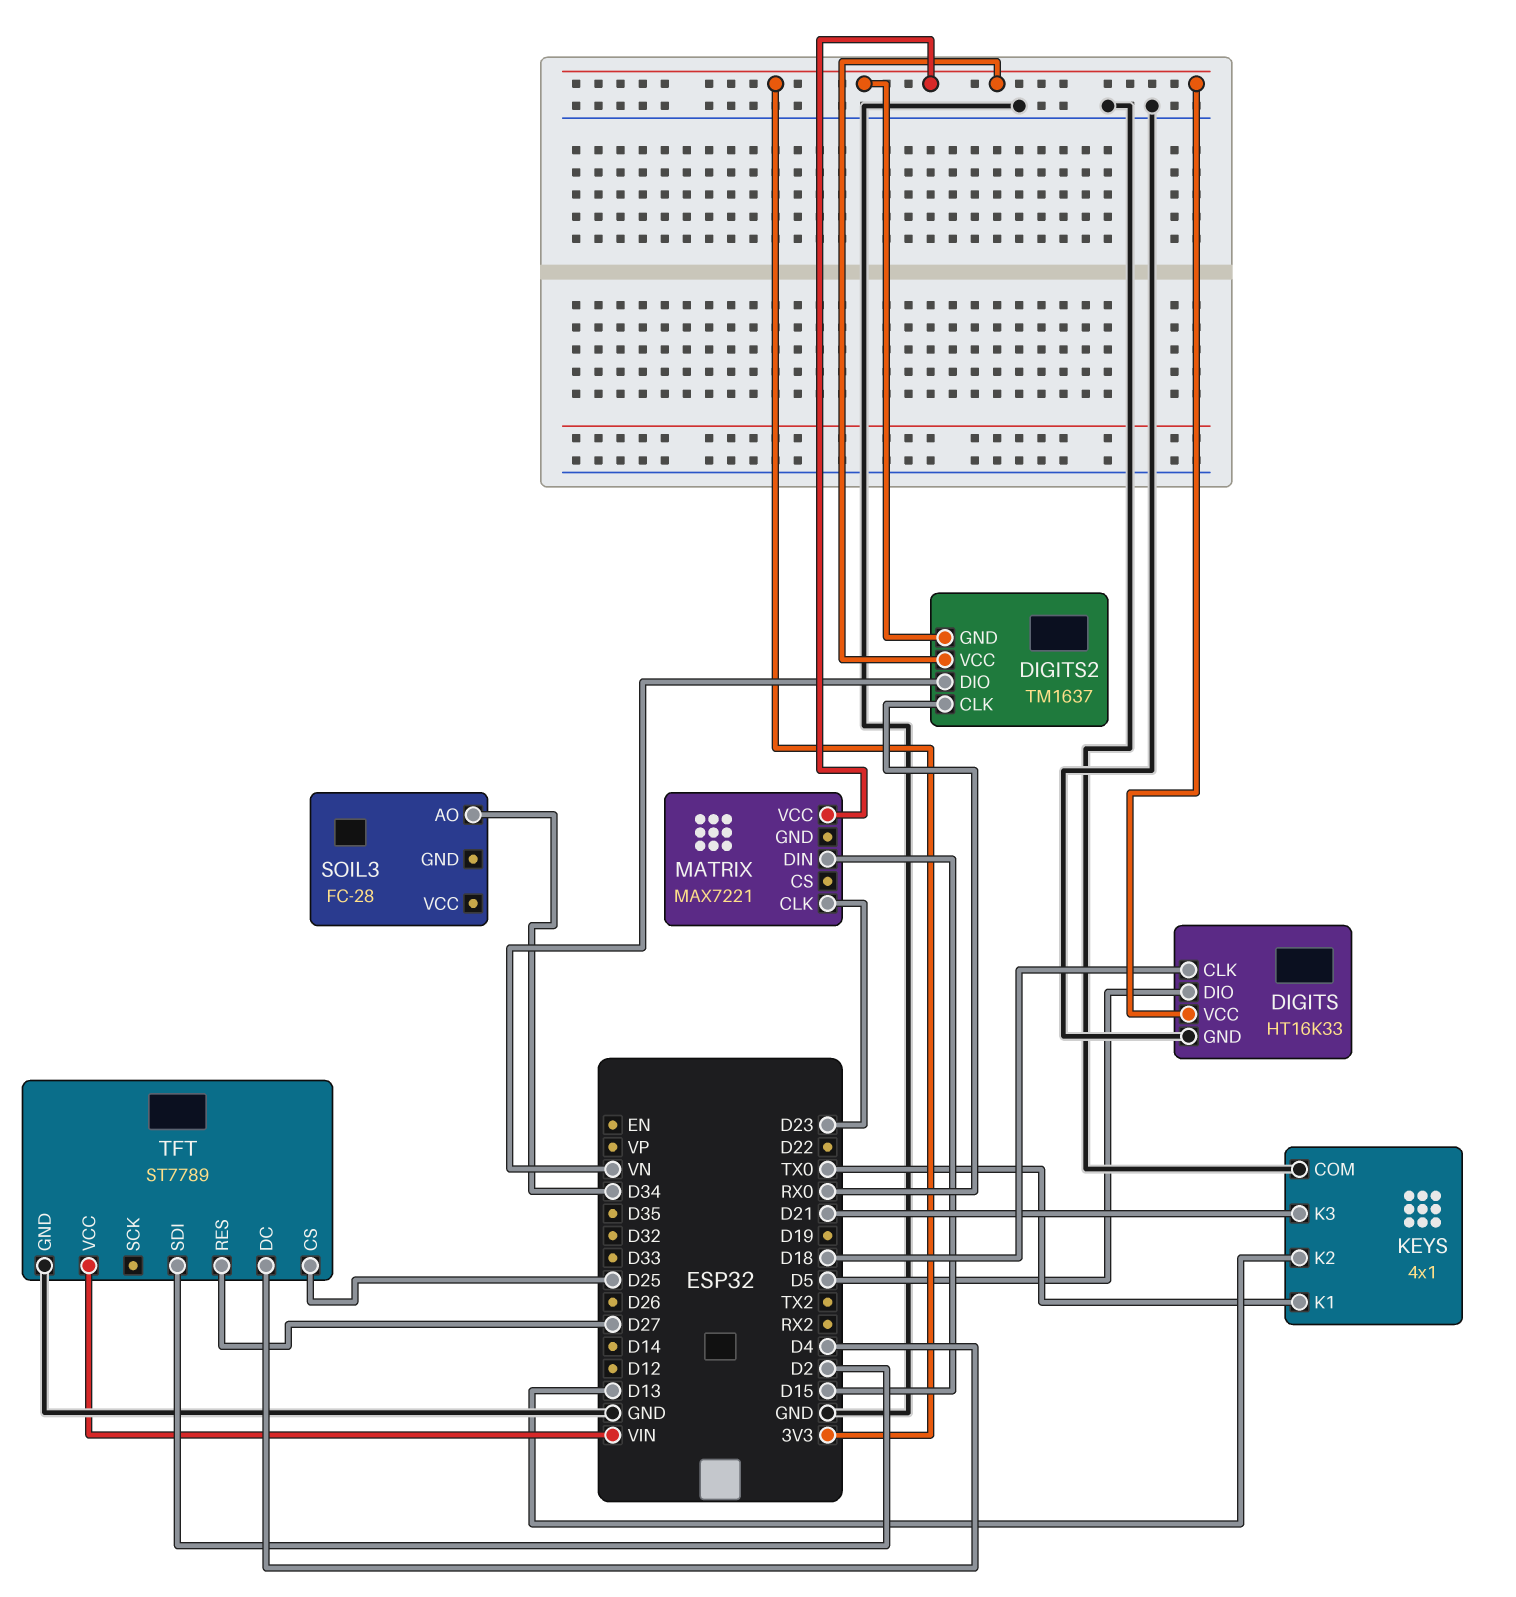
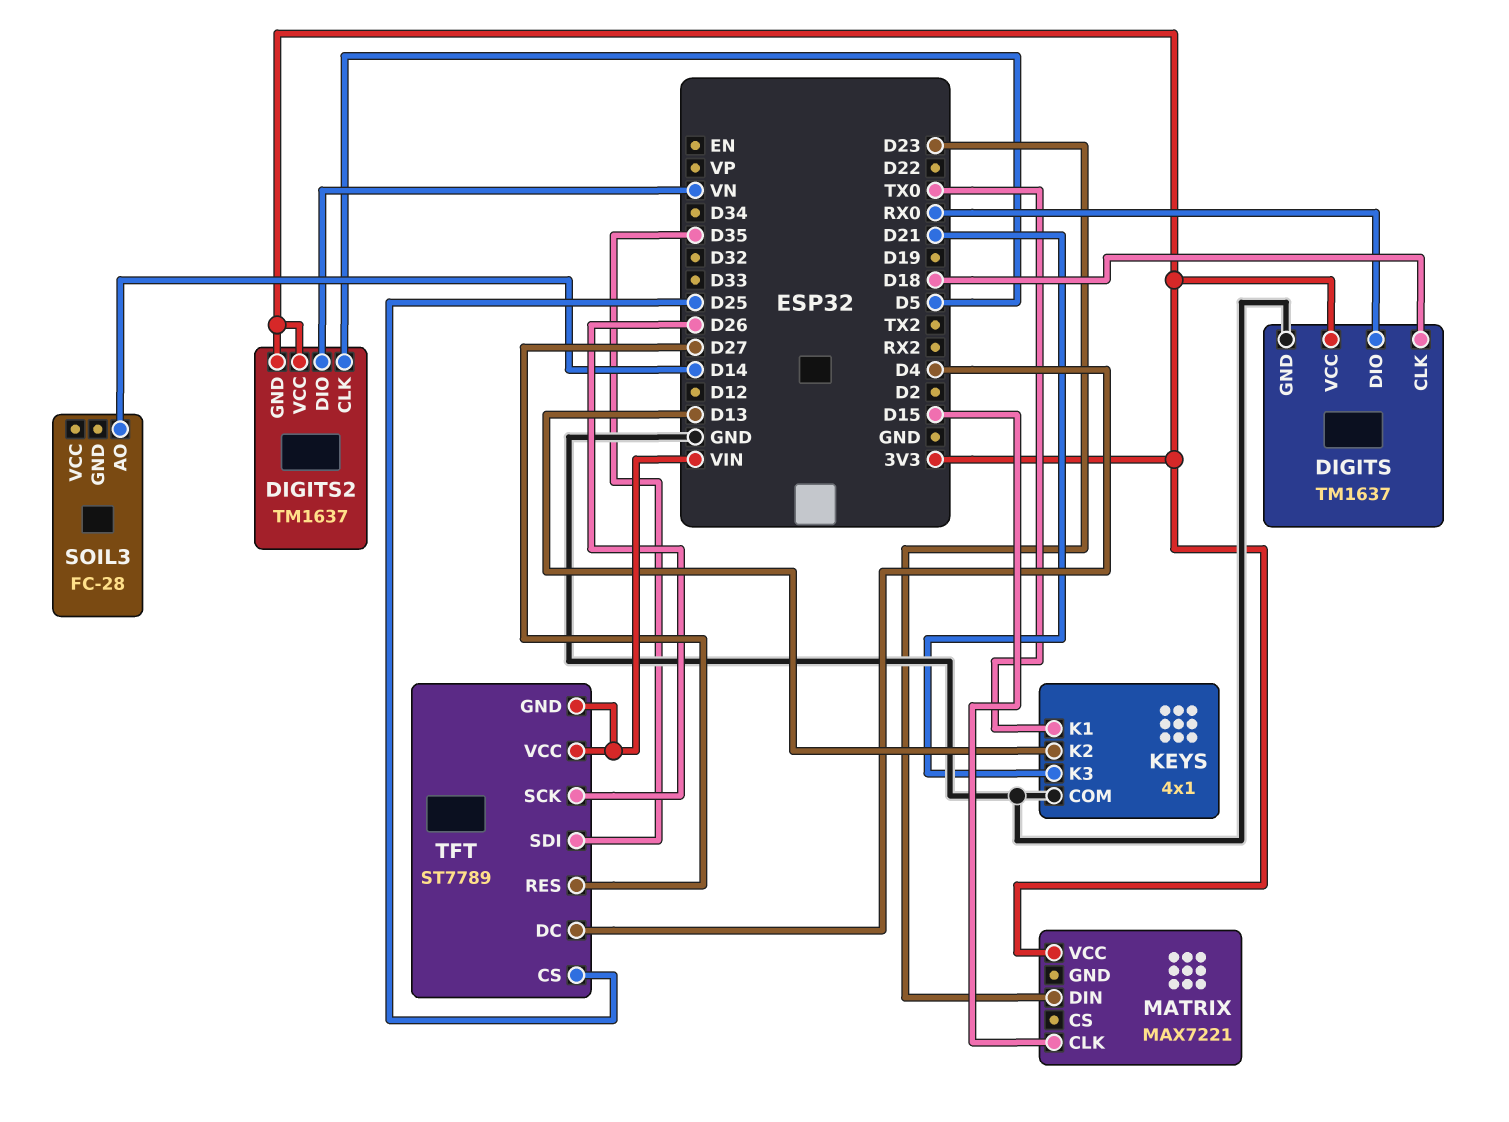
DIGITS: HT16K33 -> TM1637
DIGITS pin DIO: D5 -> RX0
DIGITS2 pin CLK: RX0 -> D5
MATRIX pin CLK: D23 -> D15
MATRIX pin DIN: D15 -> D23
SOIL3 pin AO: D34 -> D14
TFT pin GND: GND -> VIN
TFT pin SCK: none -> D26
TFT pin SDI: D2 -> D35

